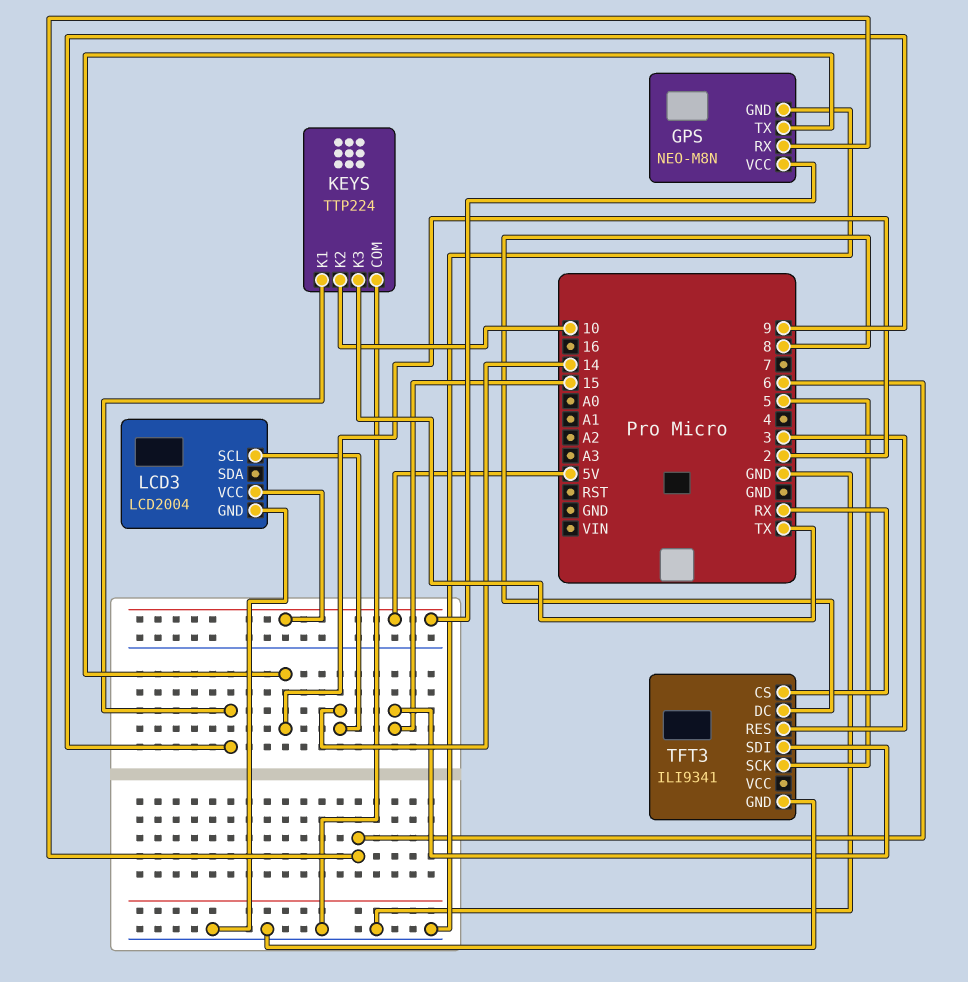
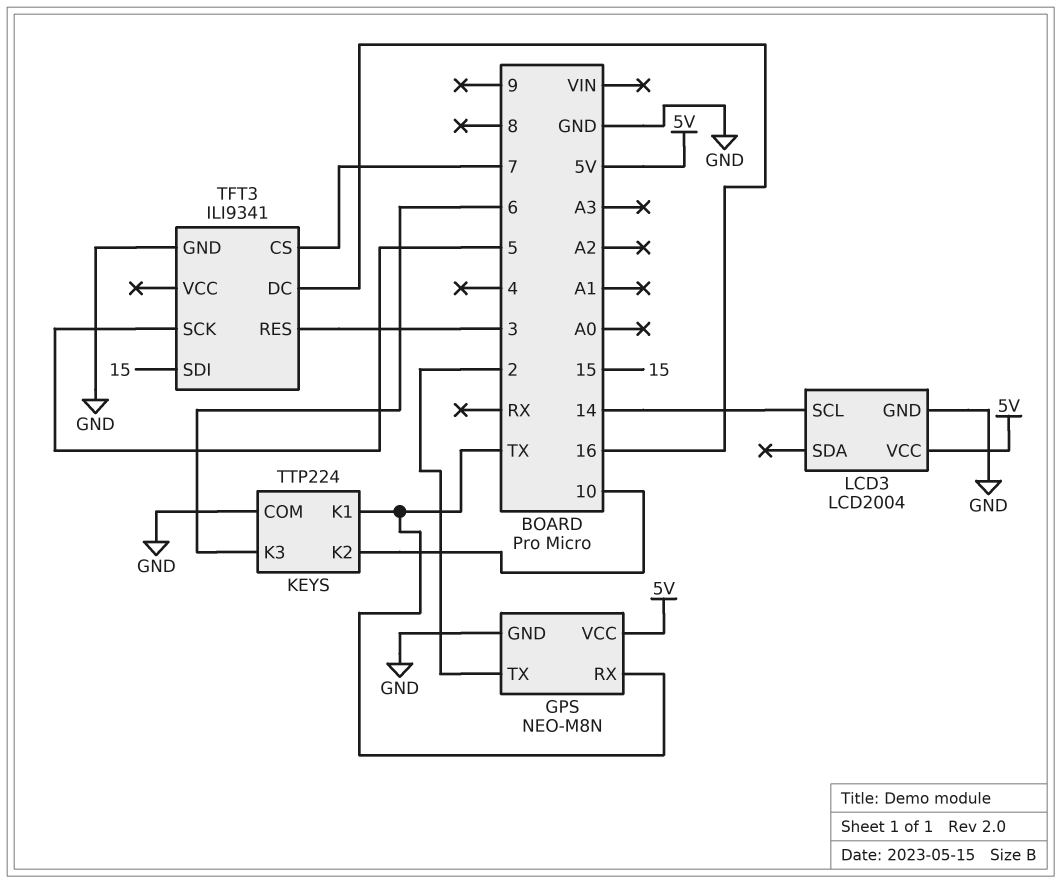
GPS pin RX: 6 -> TX
KEYS pin K1: 9 -> TX
KEYS pin K3: TX -> 6
TFT3 pin CS: RX -> 7
TFT3 pin DC: 8 -> 16

